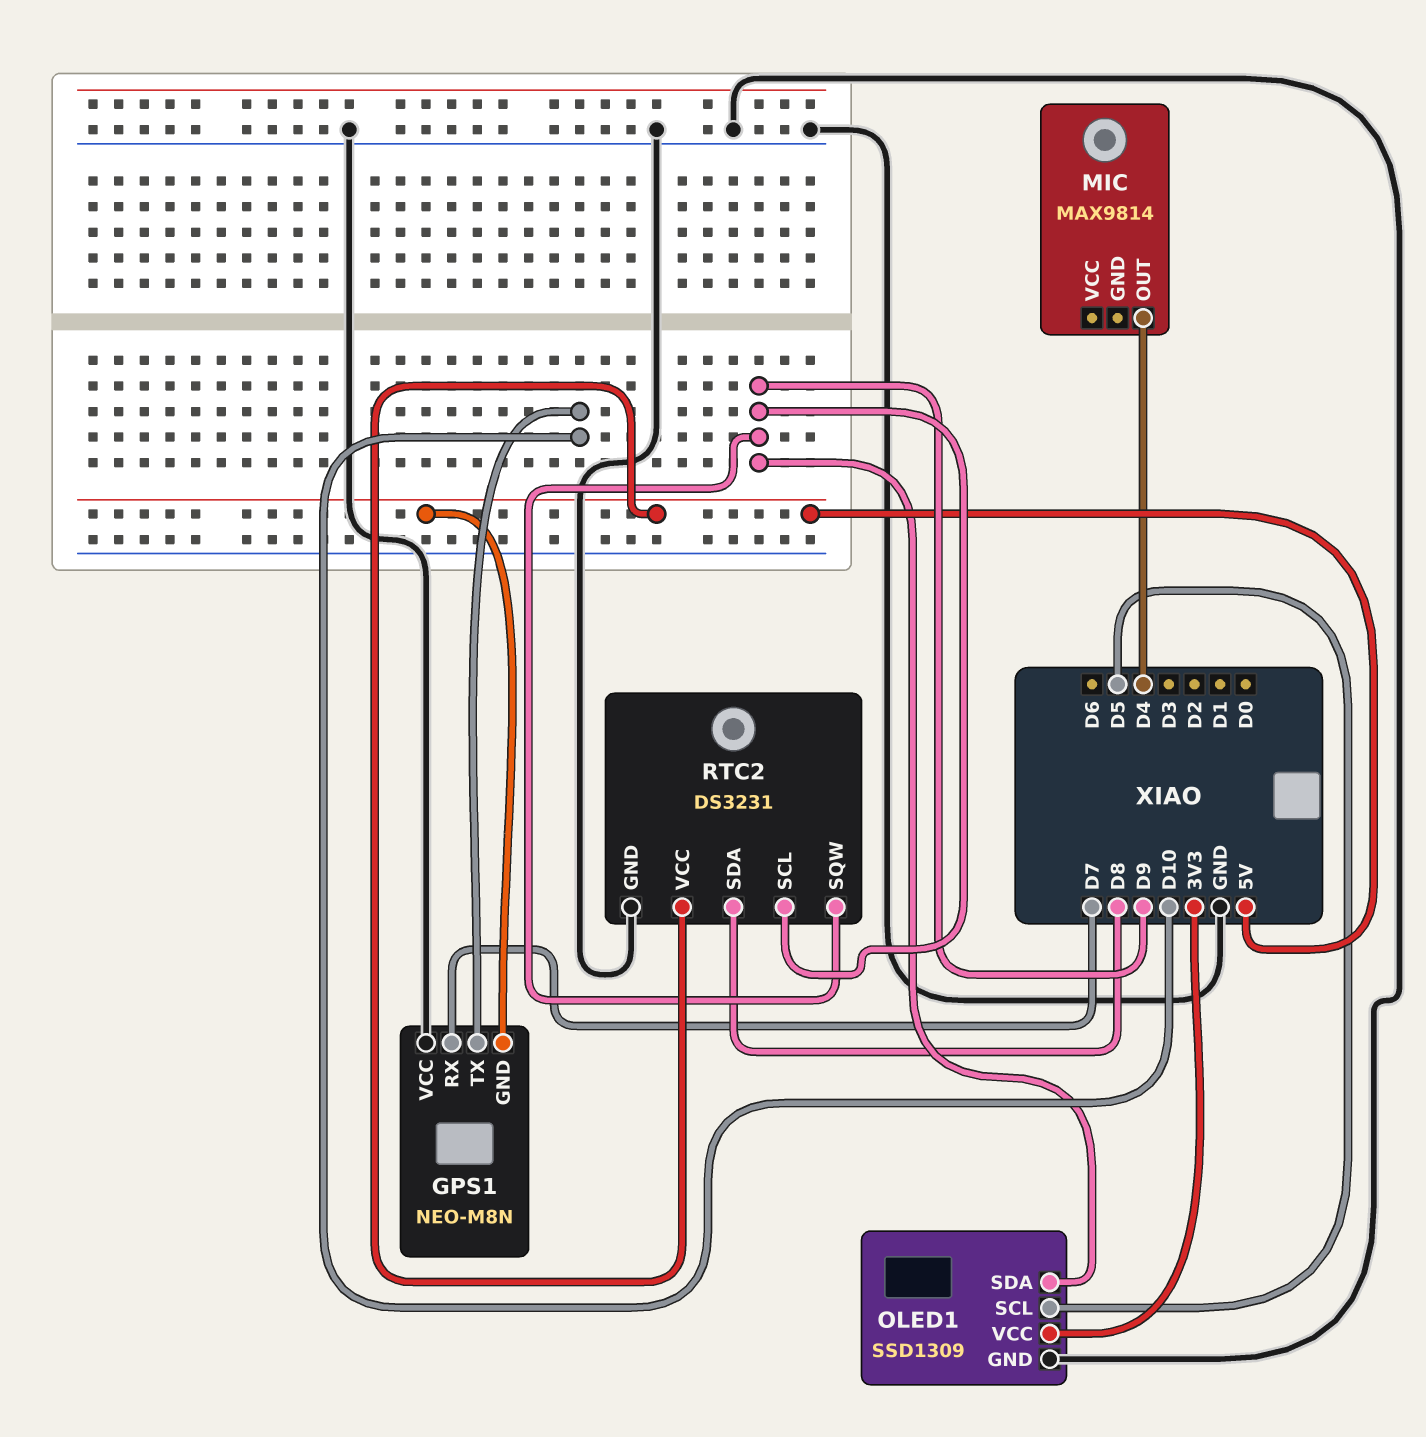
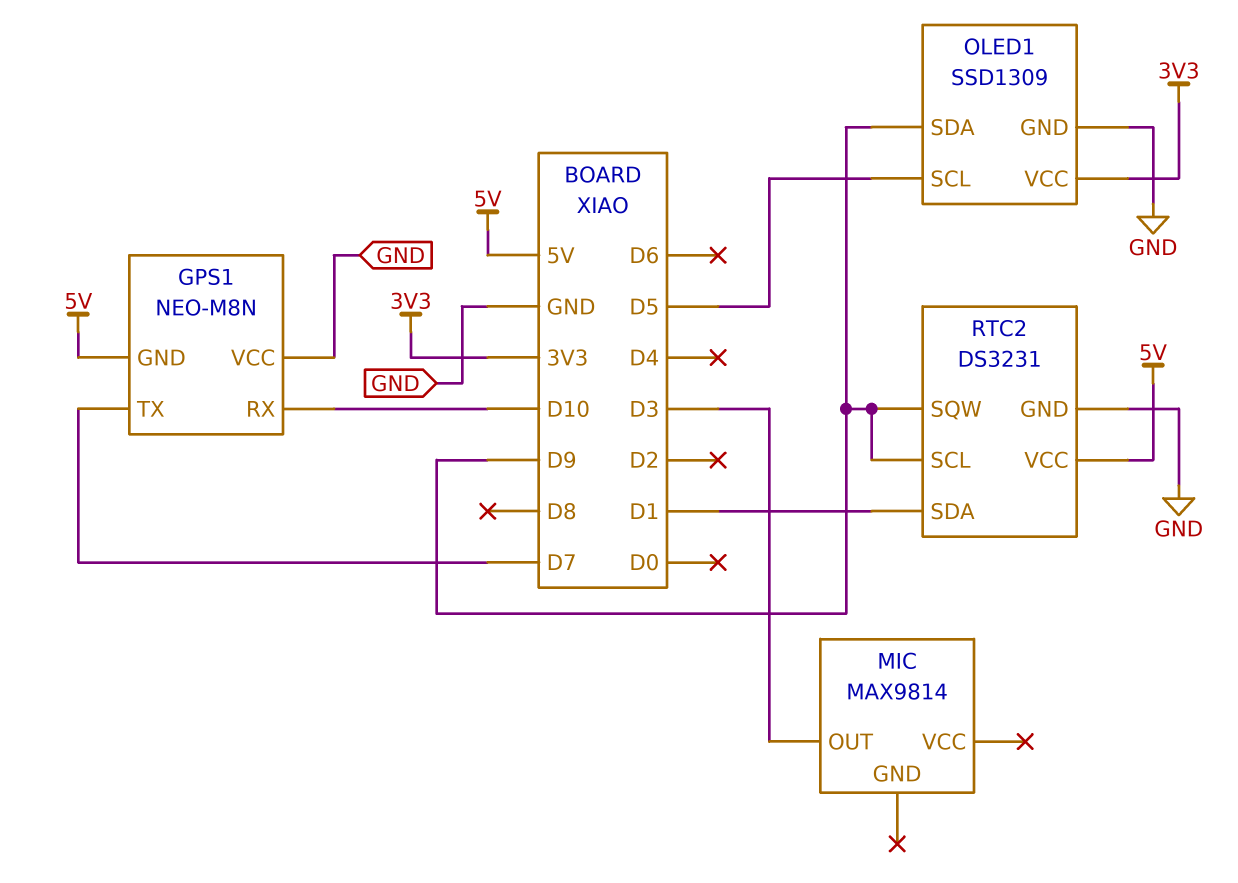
GPS1 pin RX: D7 -> D10
GPS1 pin TX: D10 -> D7
MIC pin OUT: D4 -> D3
RTC2 pin SDA: D8 -> D1

